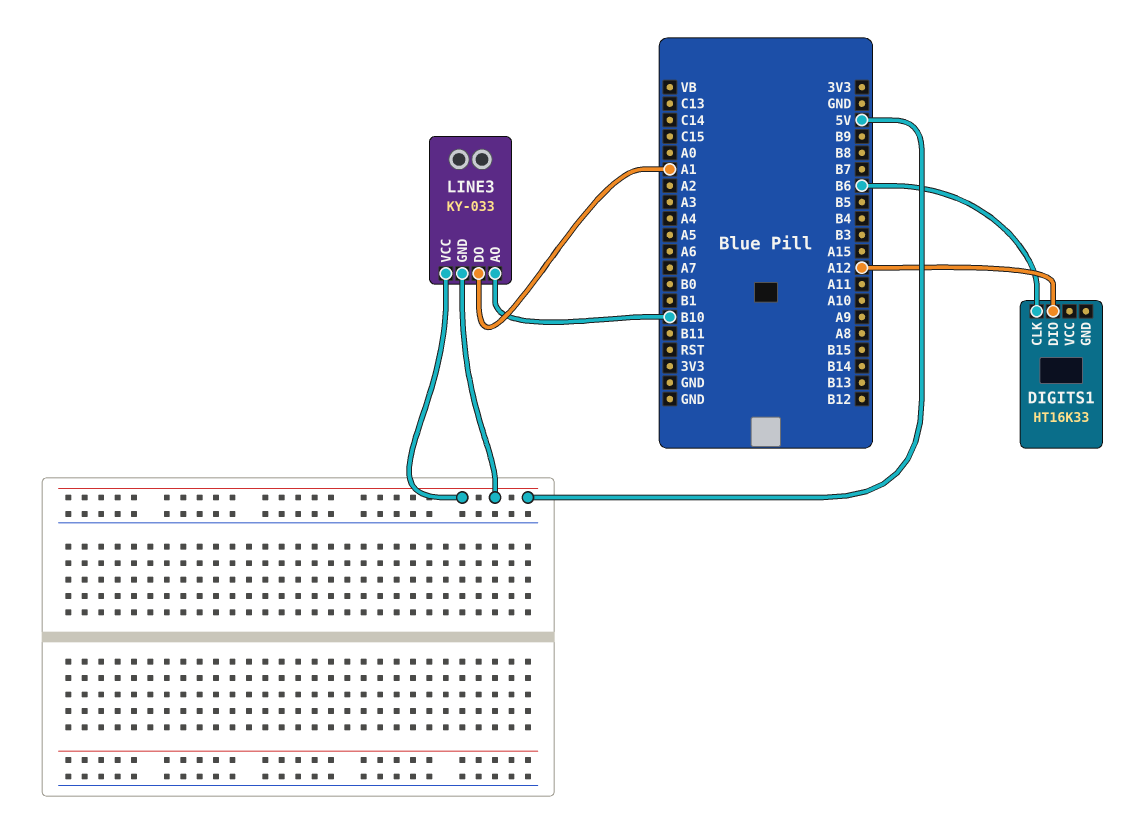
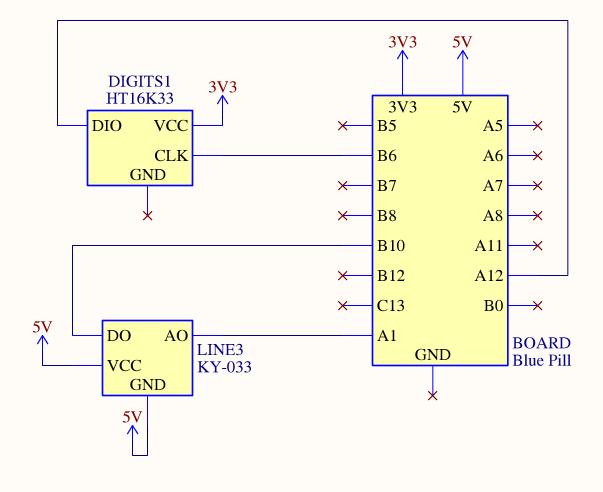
DIGITS1 pin VCC: none -> 3V3
LINE3 pin AO: B10 -> A1
LINE3 pin DO: A1 -> B10

